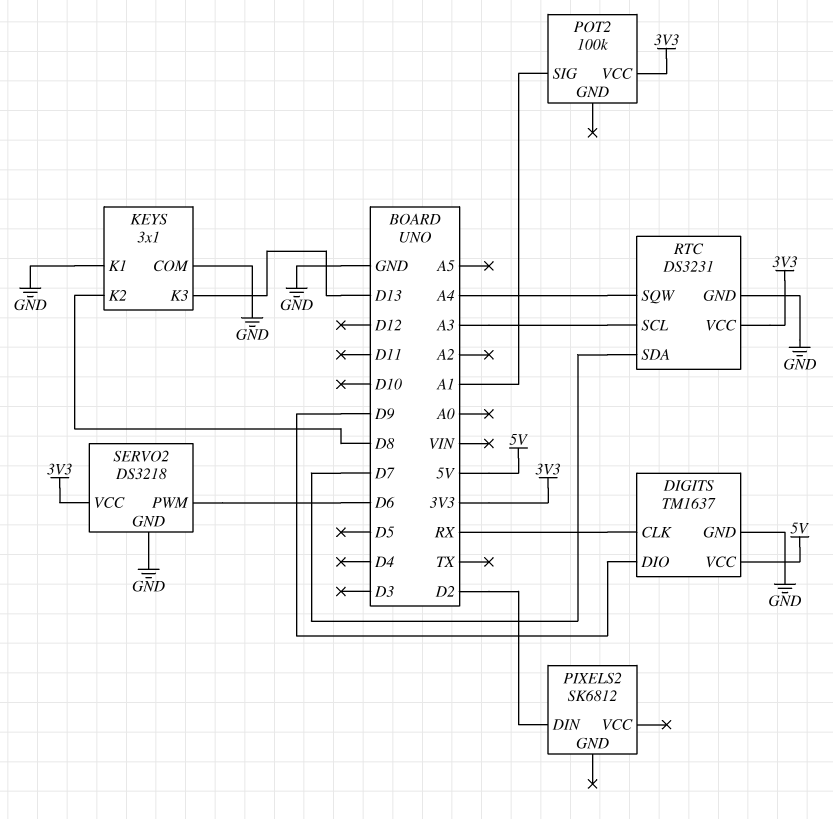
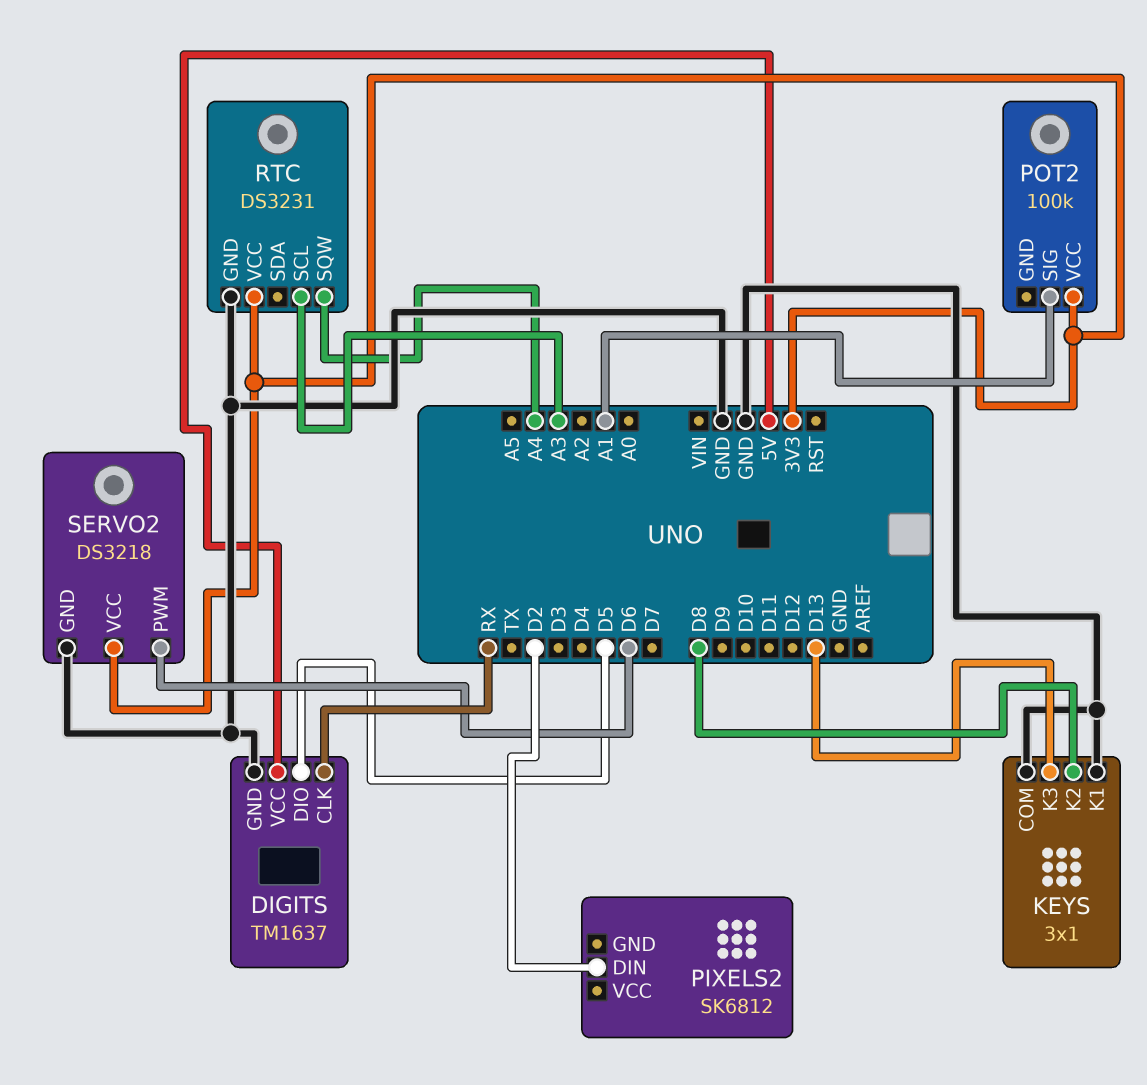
DIGITS pin DIO: D9 -> D5
RTC pin SDA: D7 -> none

